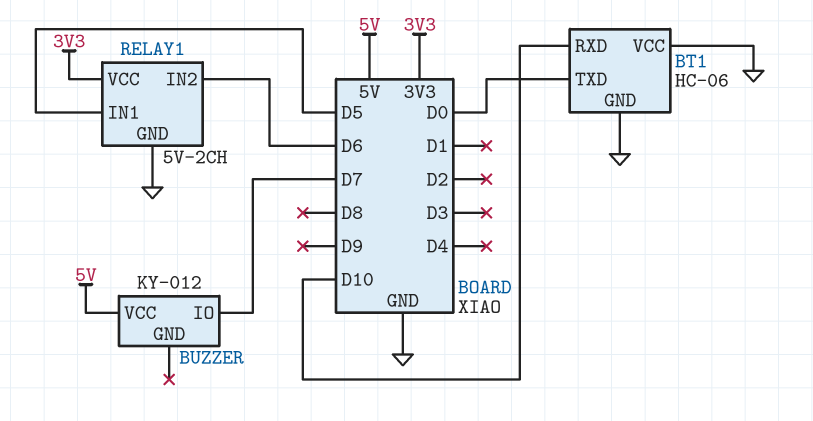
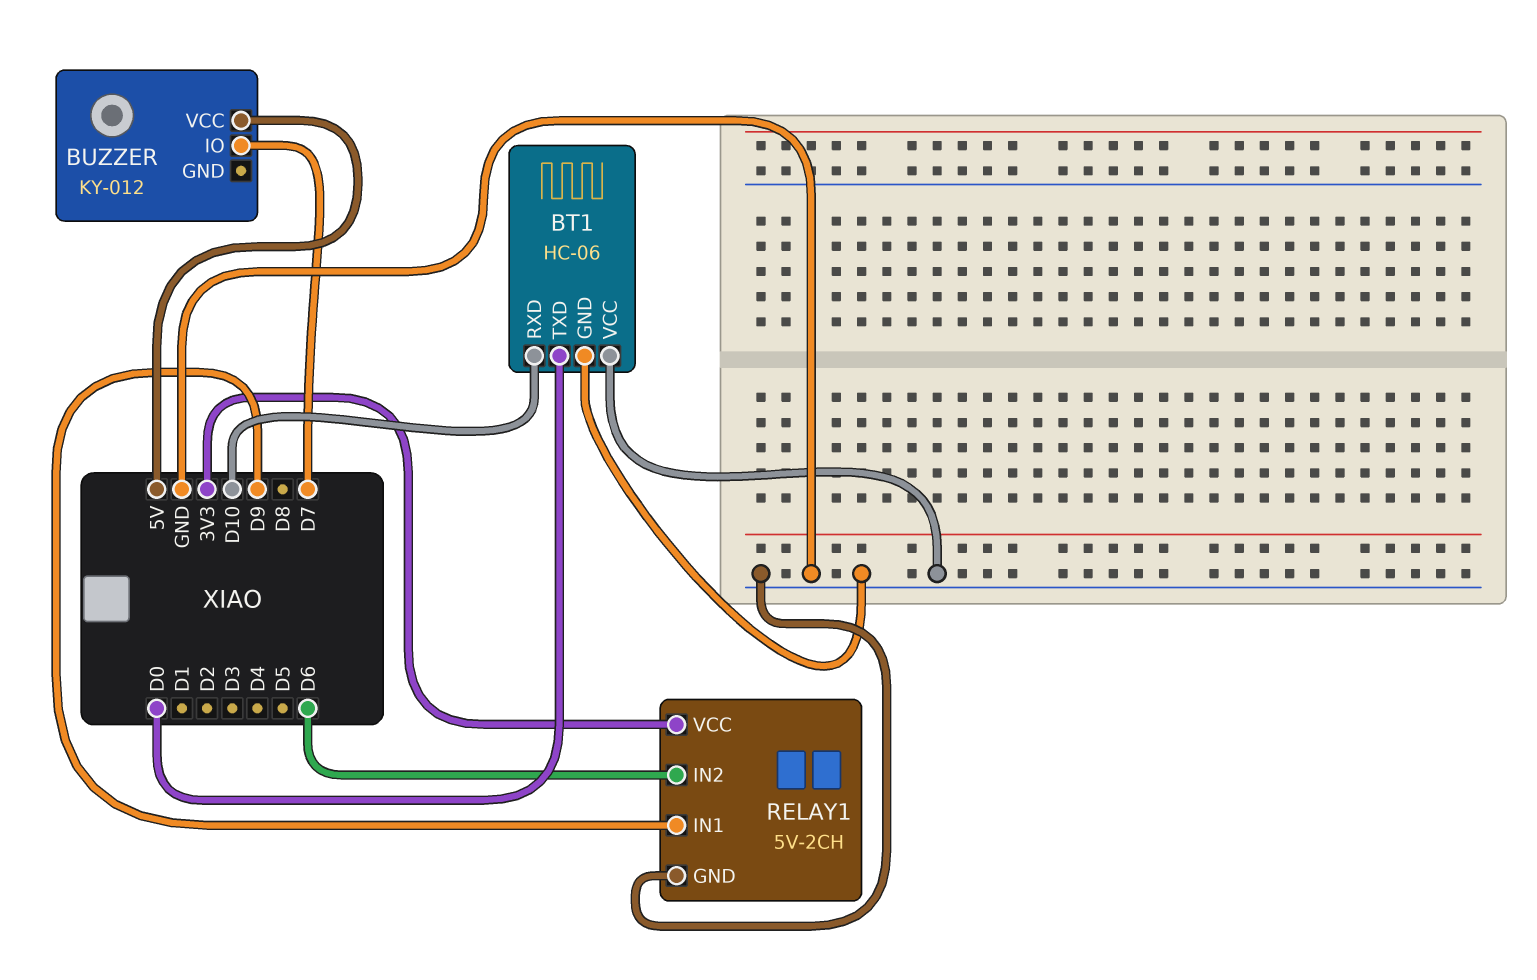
RELAY1 pin IN1: D5 -> D9

